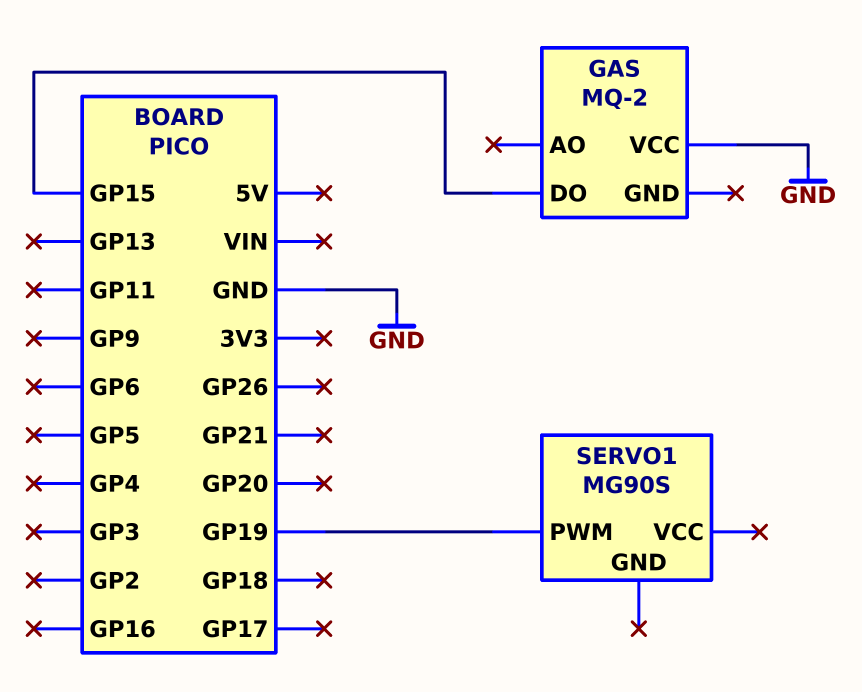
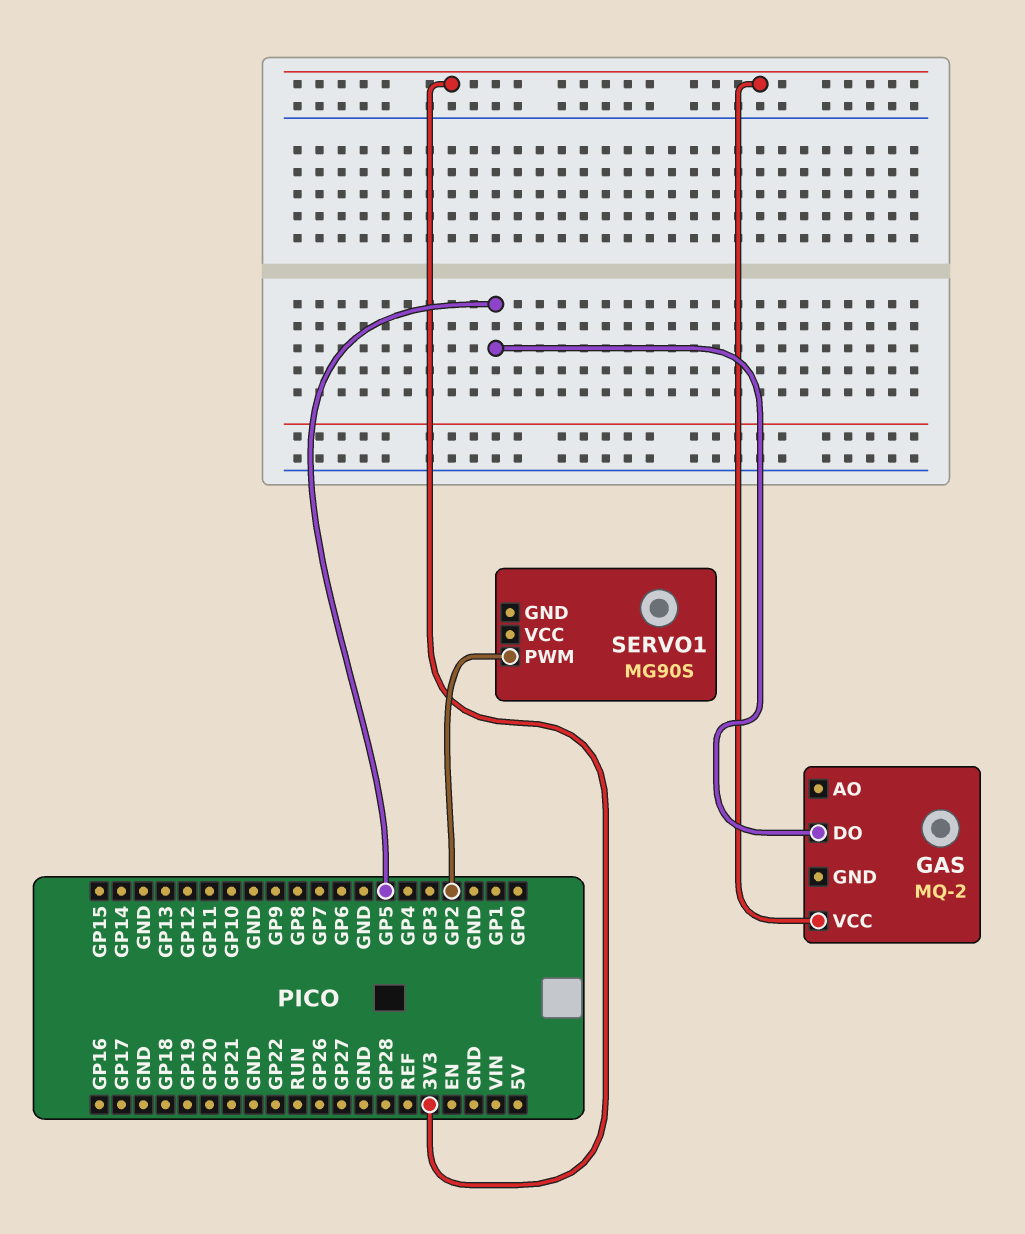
GAS pin DO: GP15 -> GP5
GAS pin VCC: GND -> 3V3
SERVO1 pin PWM: GP19 -> GP2

